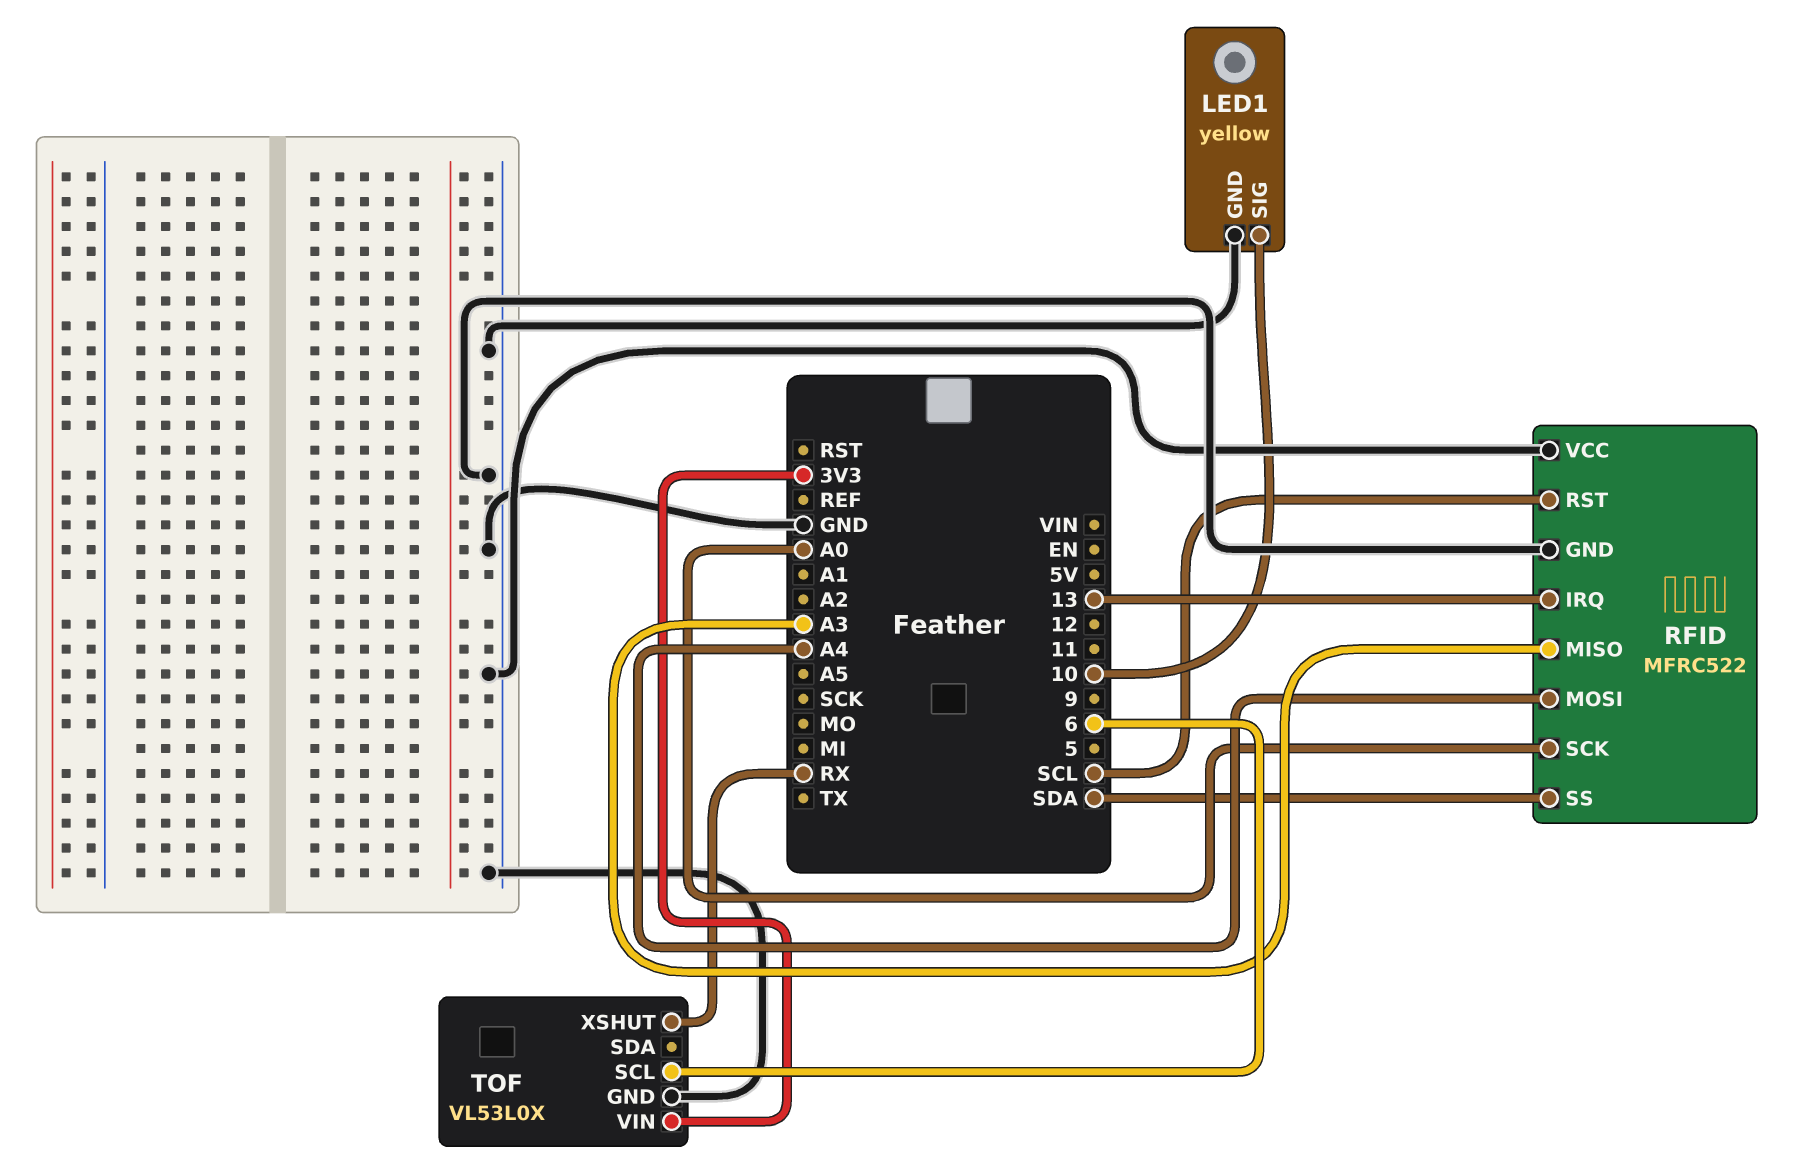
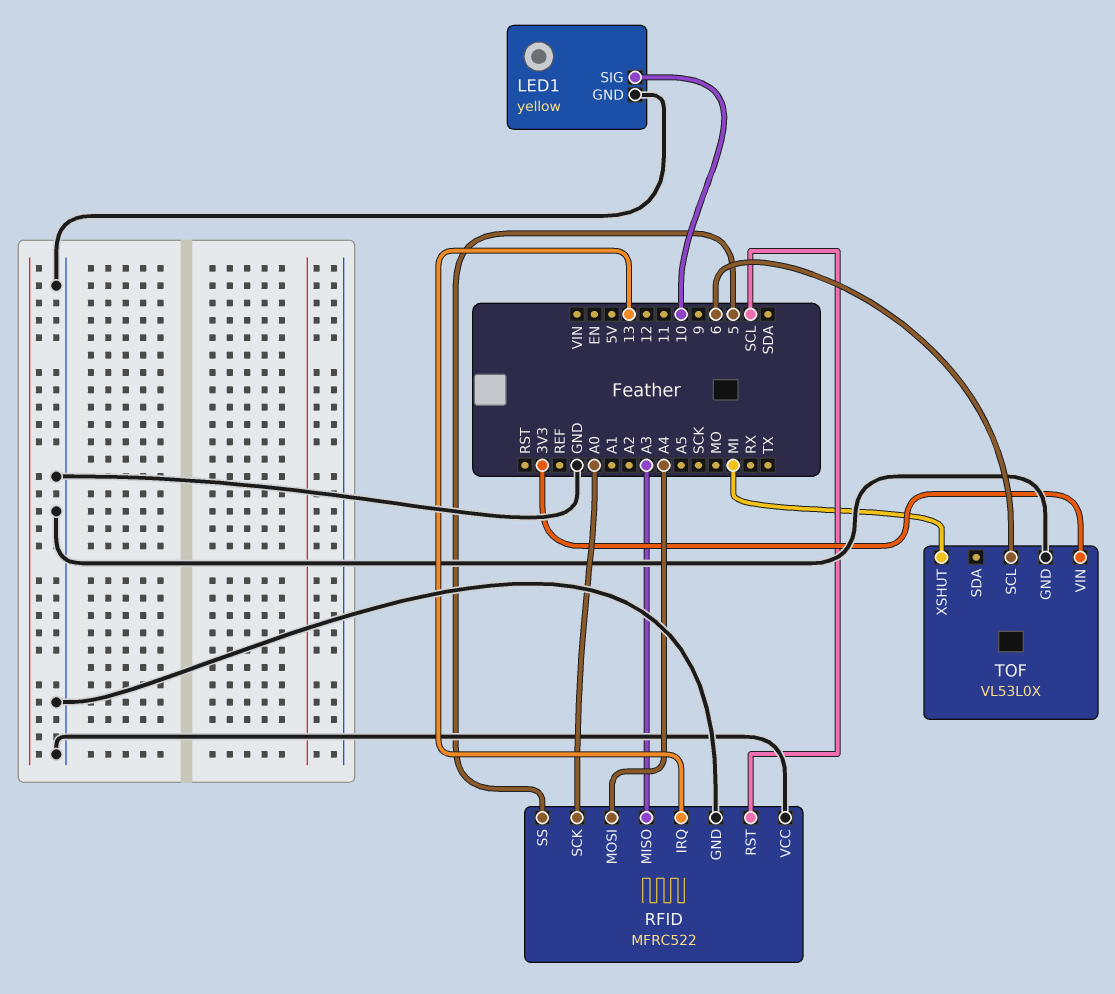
RFID pin SS: SDA -> 5
TOF pin XSHUT: RX -> MI

